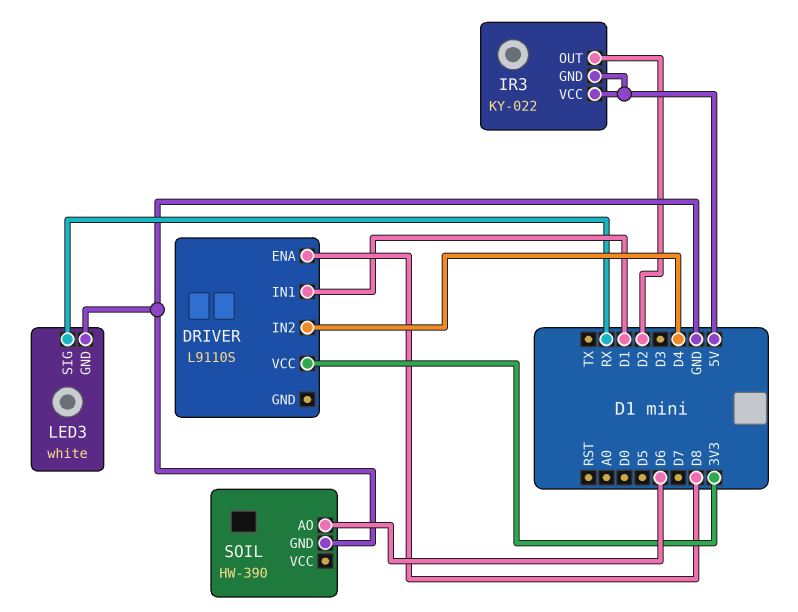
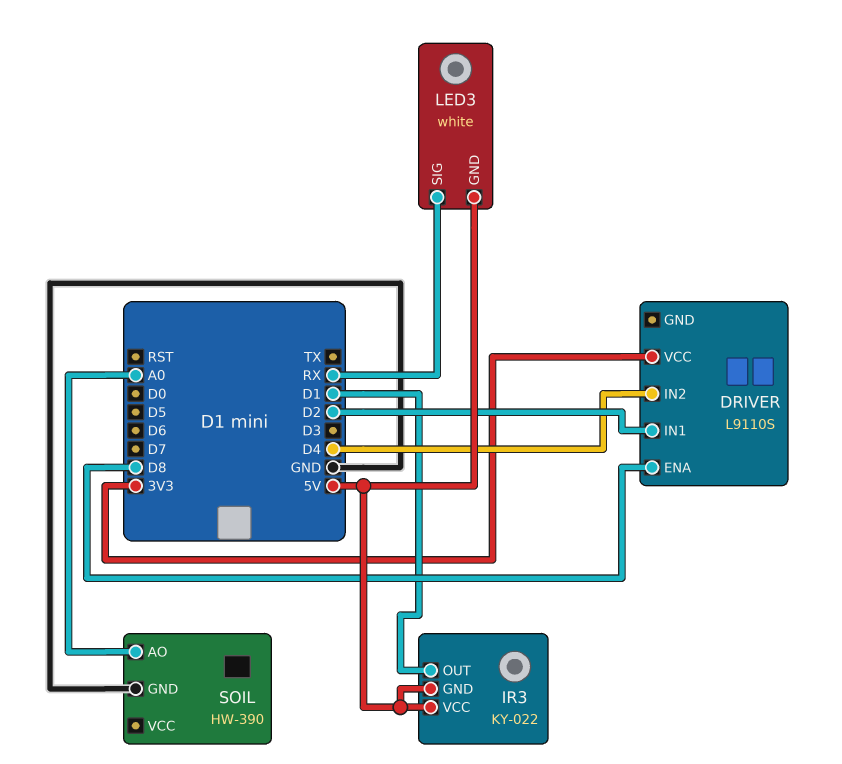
DRIVER pin IN1: D1 -> D2
IR3 pin OUT: D2 -> D1
LED3 pin GND: GND -> 5V
SOIL pin AO: D6 -> A0

